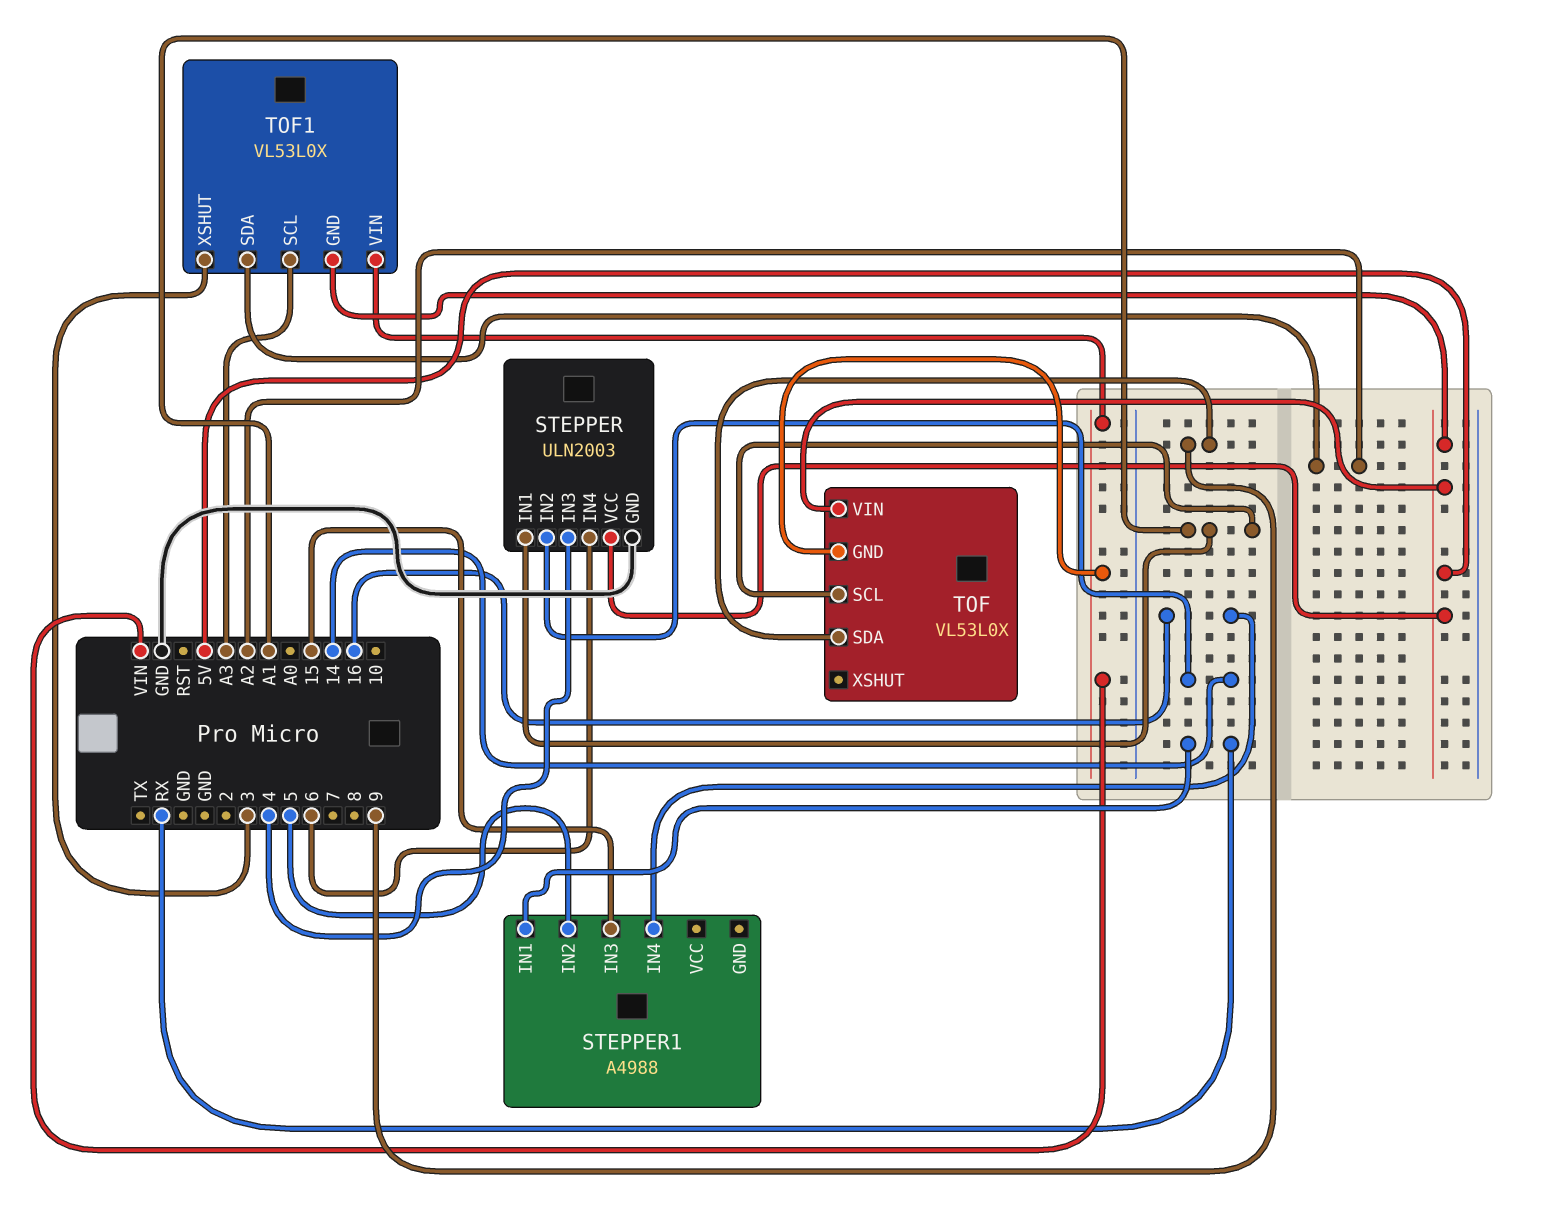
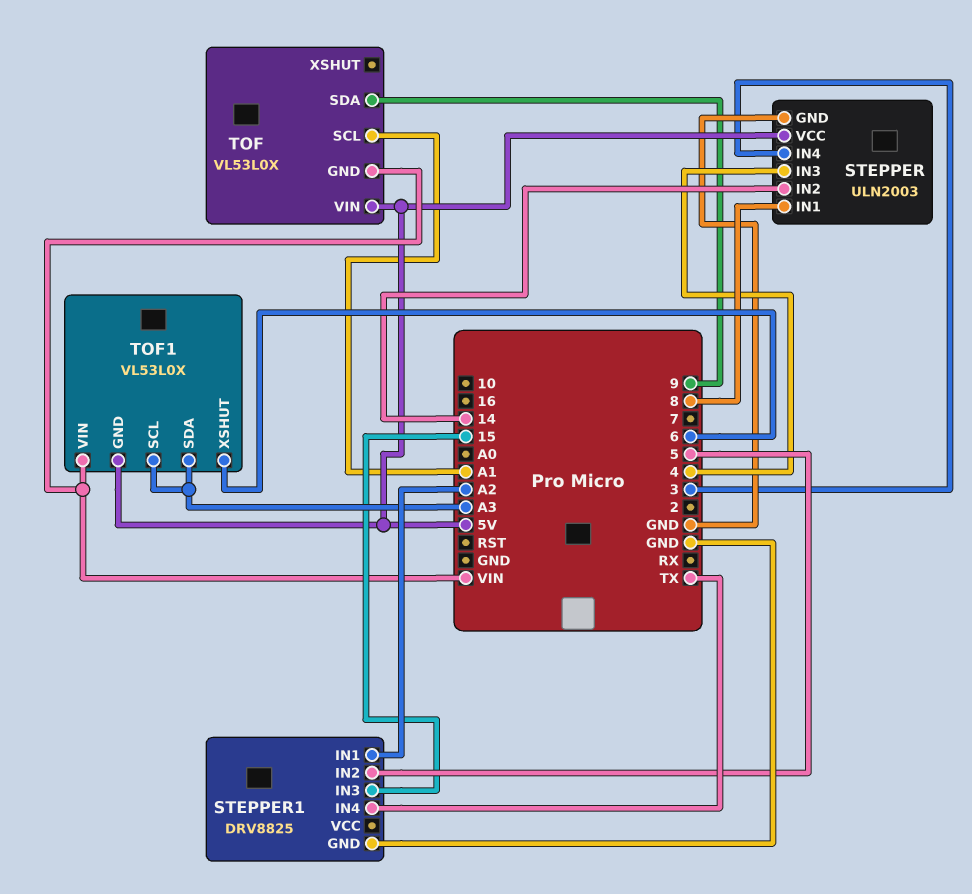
STEPPER pin IN1: A1 -> 8
STEPPER pin IN4: 6 -> 3
STEPPER1: A4988 -> DRV8825
STEPPER1 pin GND: none -> GND
STEPPER1 pin IN1: RX -> A2
STEPPER1 pin IN4: 16 -> TX
TOF1 pin SDA: A2 -> A3
TOF1 pin XSHUT: 3 -> 6

